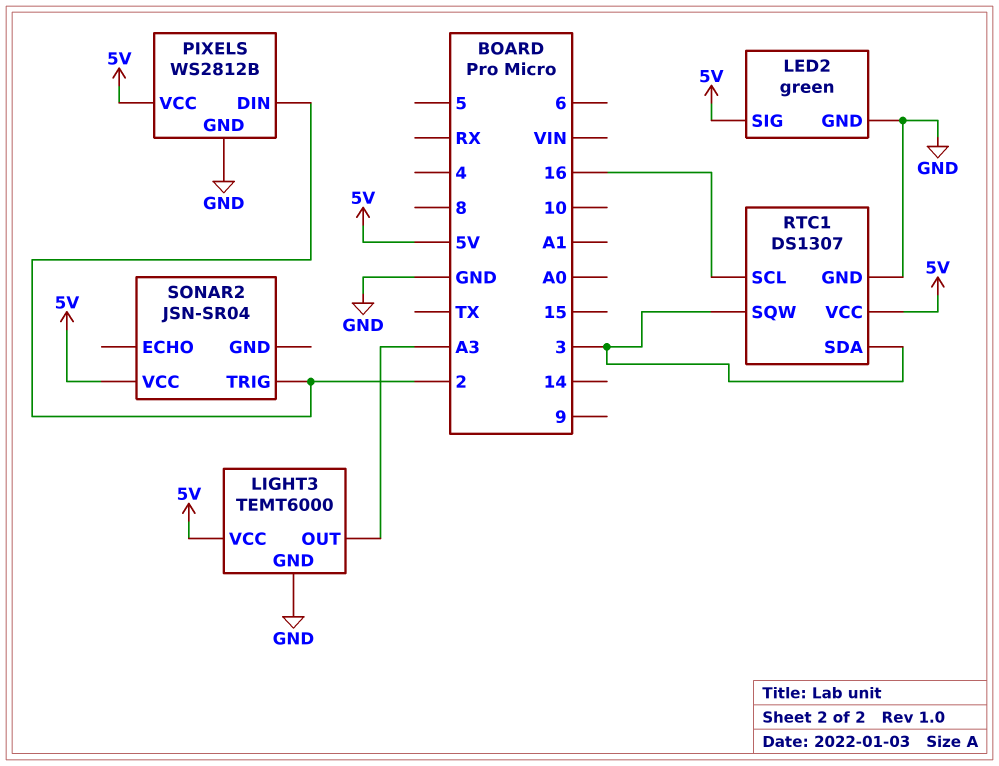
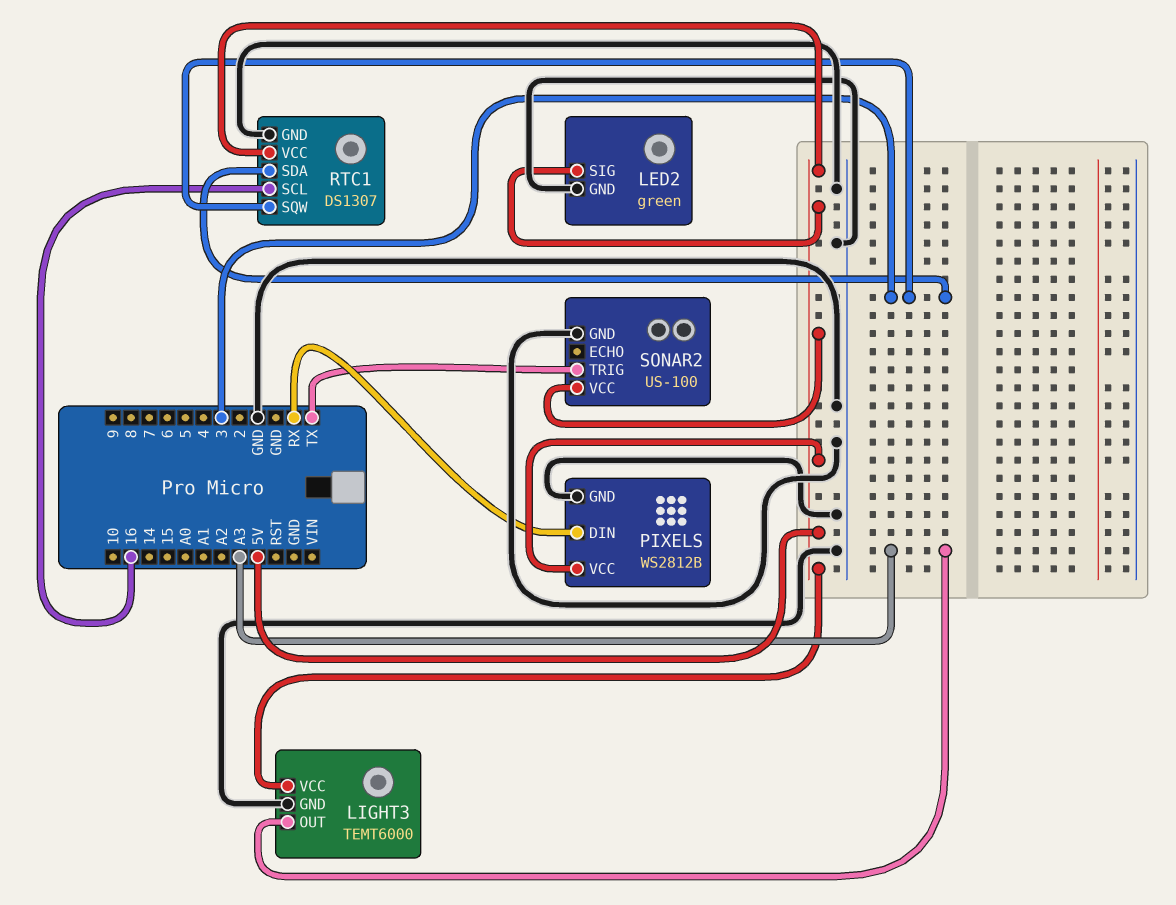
PIXELS pin DIN: 2 -> RX
SONAR2: JSN-SR04 -> US-100
SONAR2 pin GND: none -> GND
SONAR2 pin TRIG: 2 -> TX

